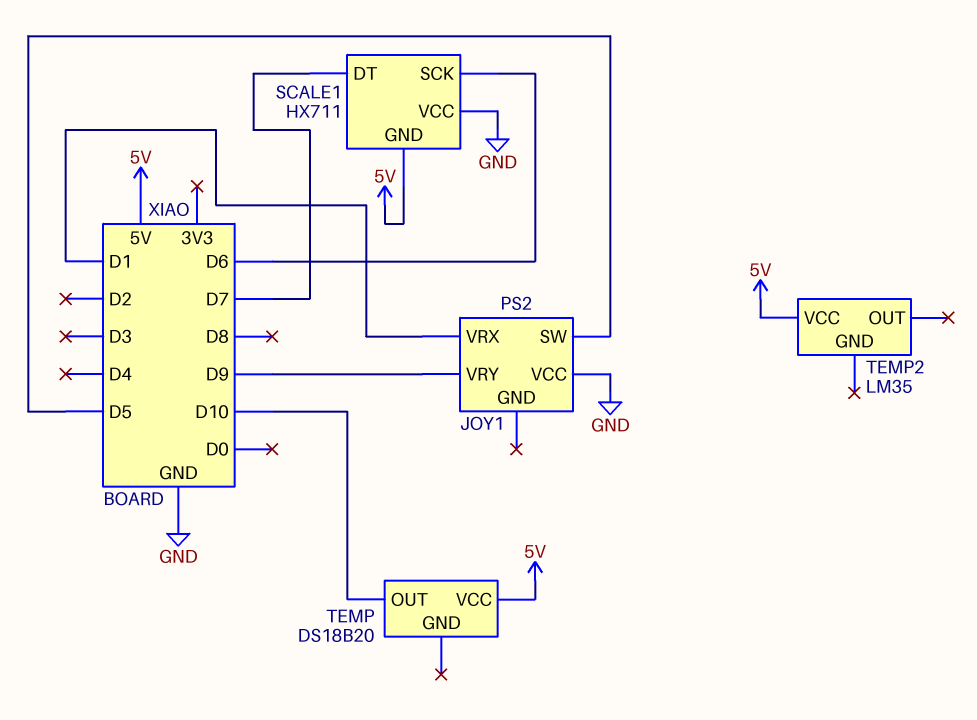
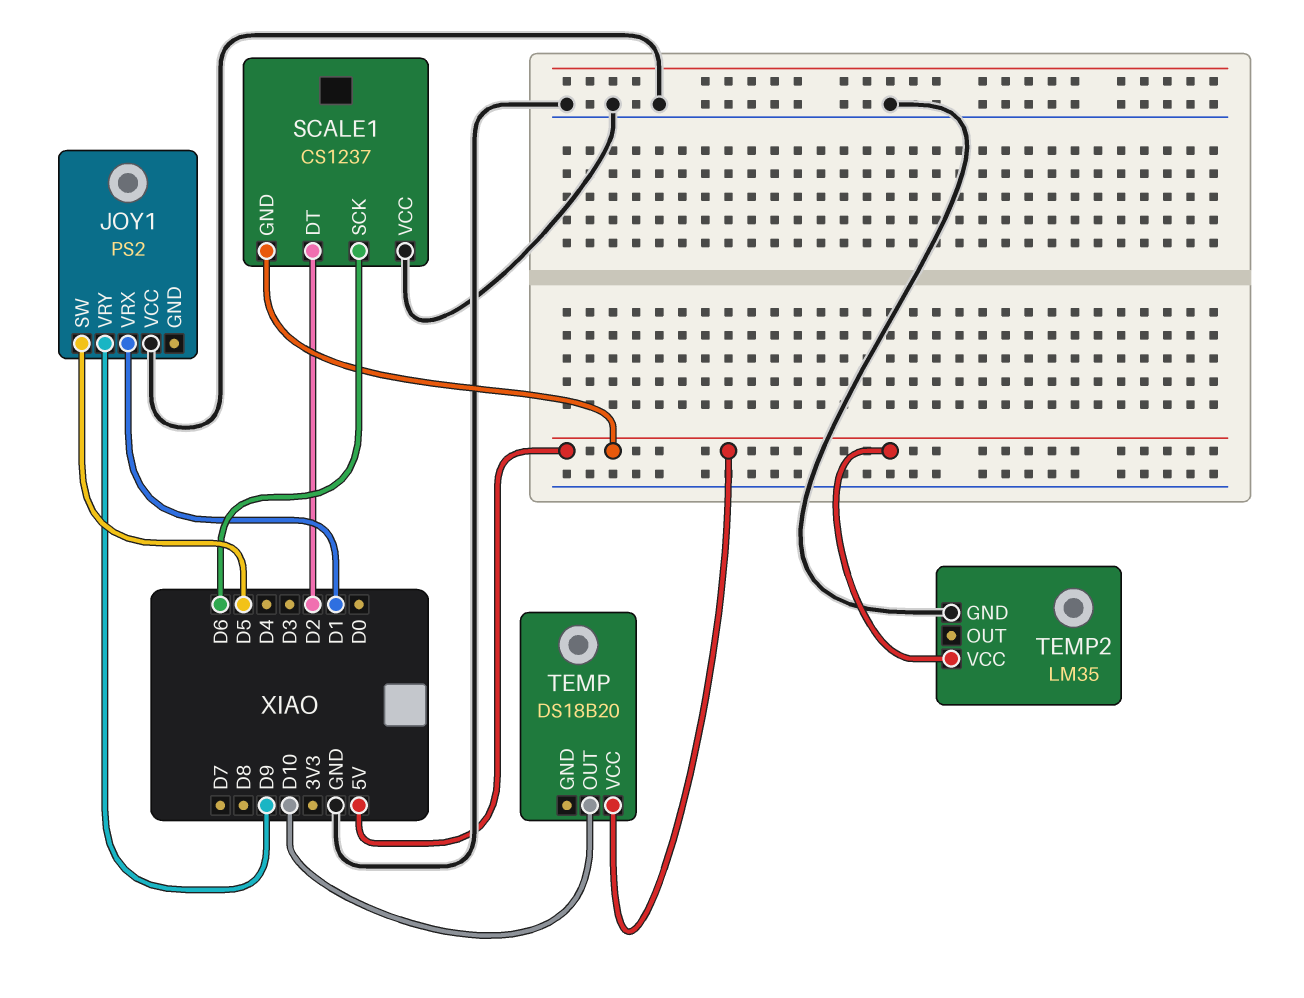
SCALE1: HX711 -> CS1237
SCALE1 pin DT: D7 -> D2
TEMP2 pin GND: none -> GND

